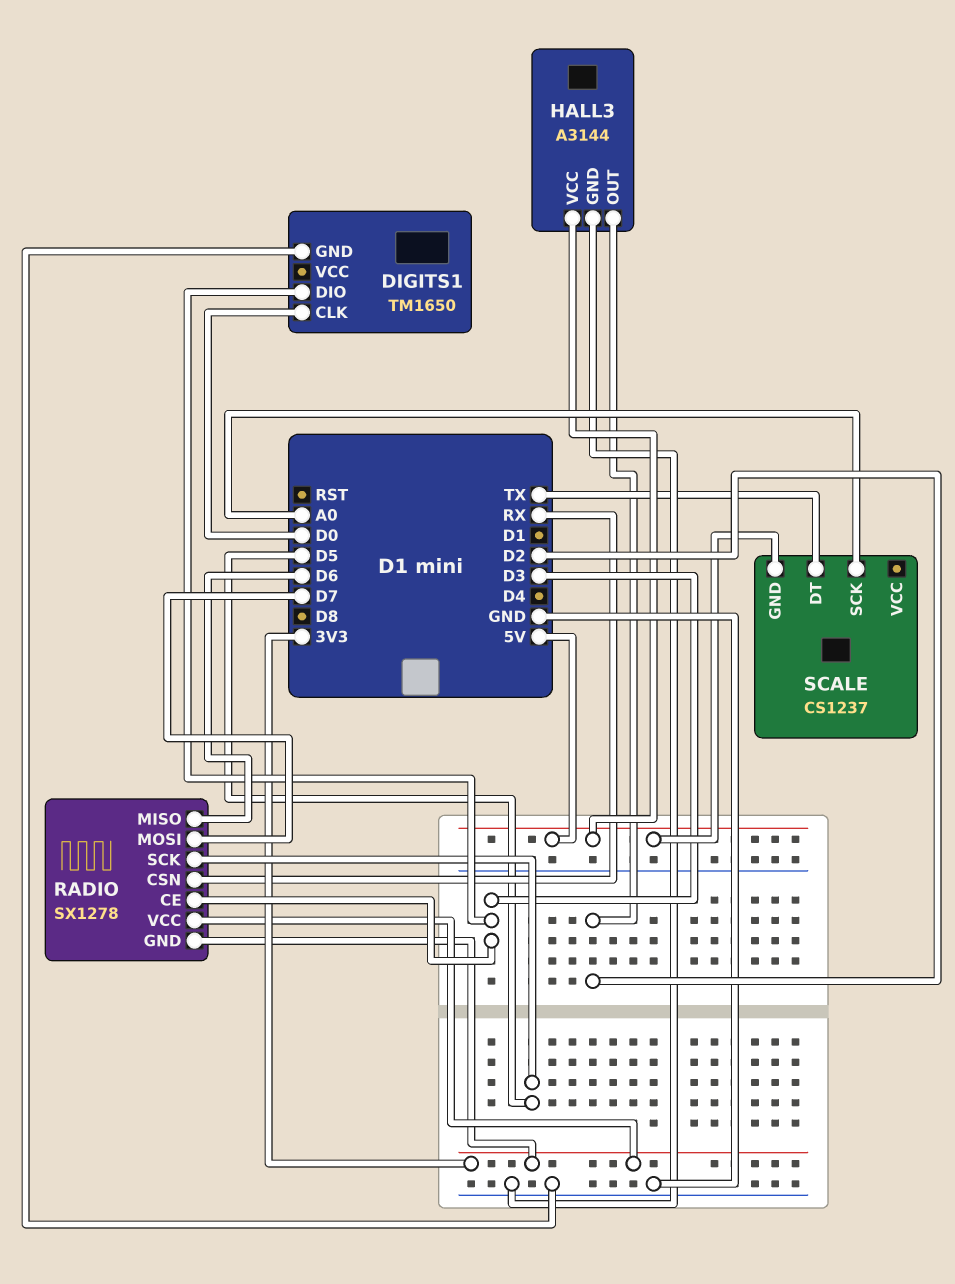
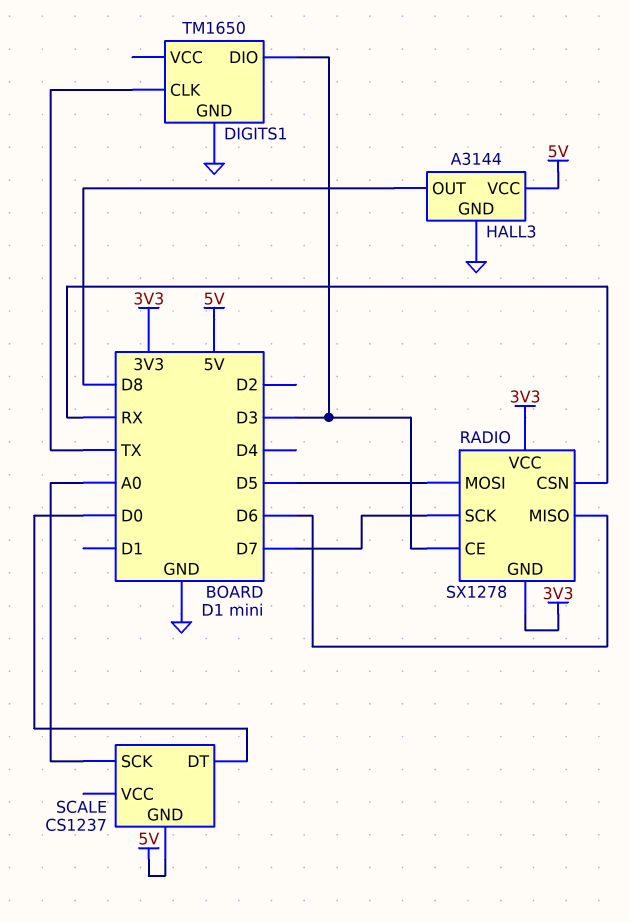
DIGITS1 pin CLK: D0 -> TX
HALL3 pin OUT: D2 -> D8
RADIO pin MOSI: D7 -> D5
RADIO pin SCK: D5 -> D7
SCALE pin DT: TX -> D0

